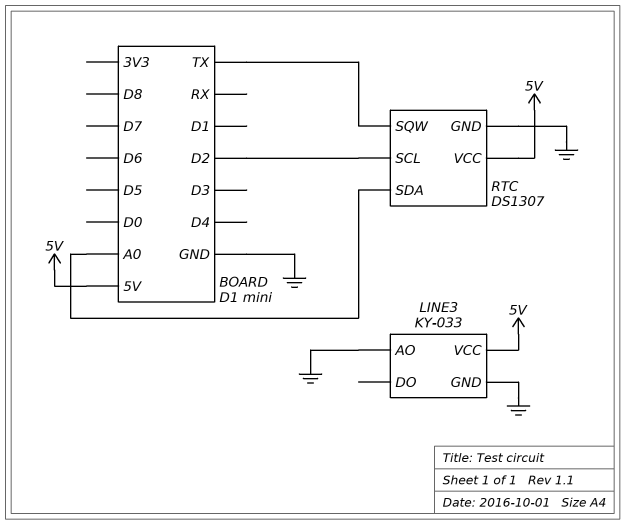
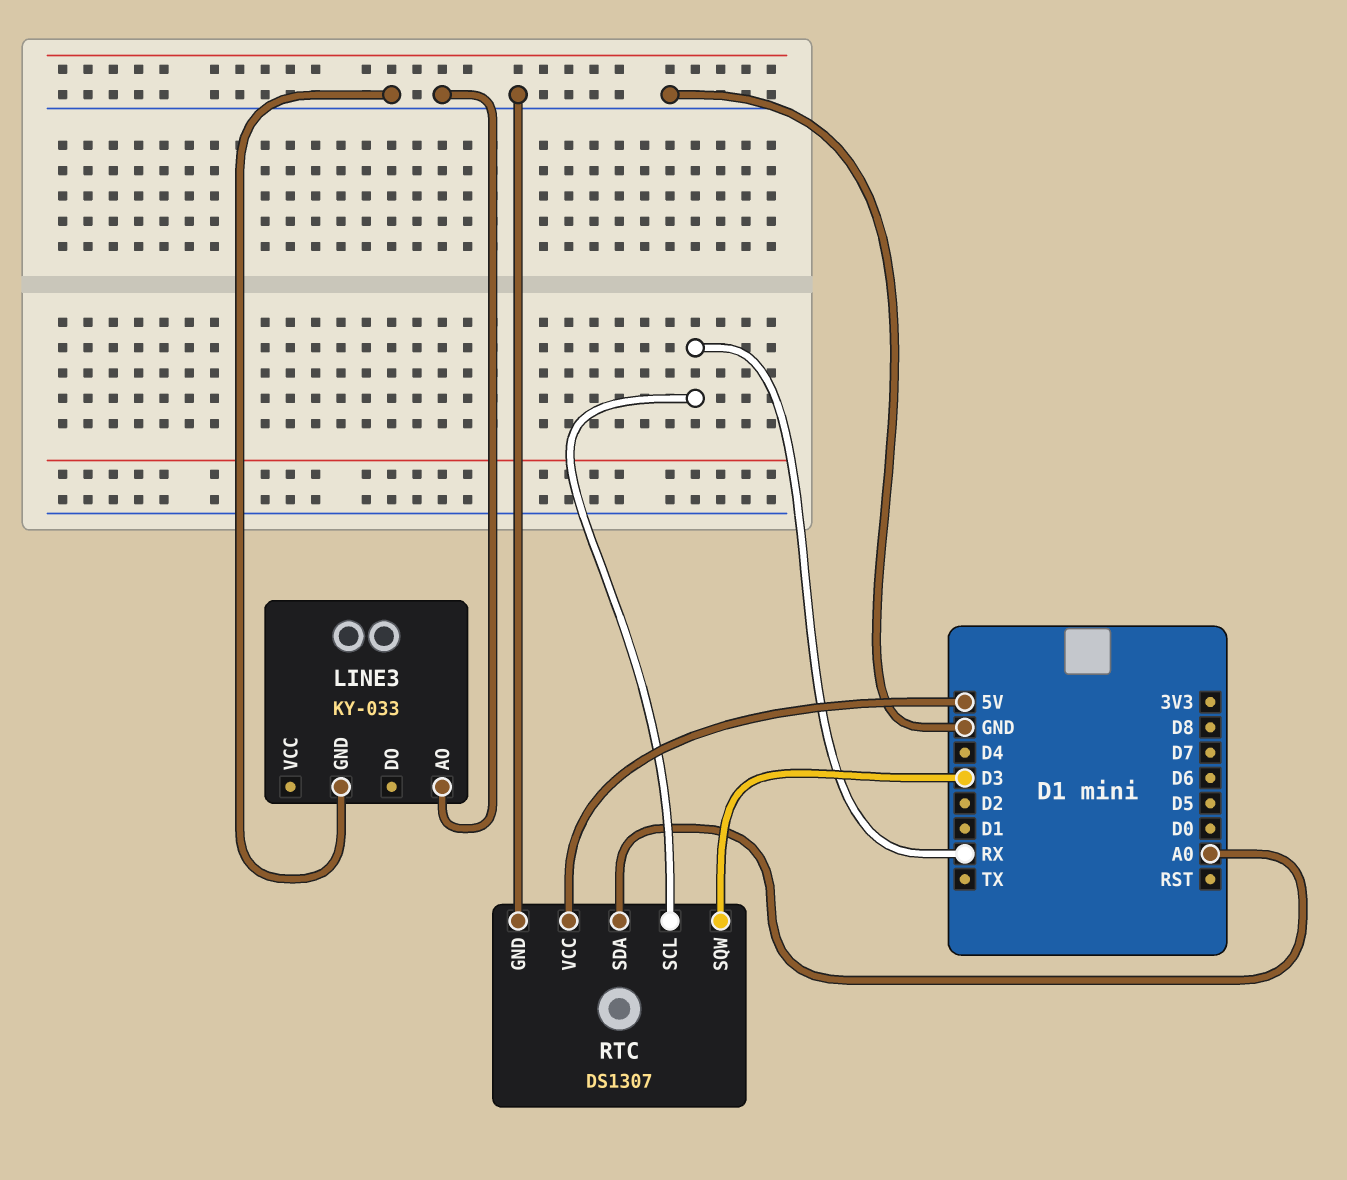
LINE3 pin VCC: 5V -> none
RTC pin SCL: D2 -> RX
RTC pin SQW: TX -> D3

